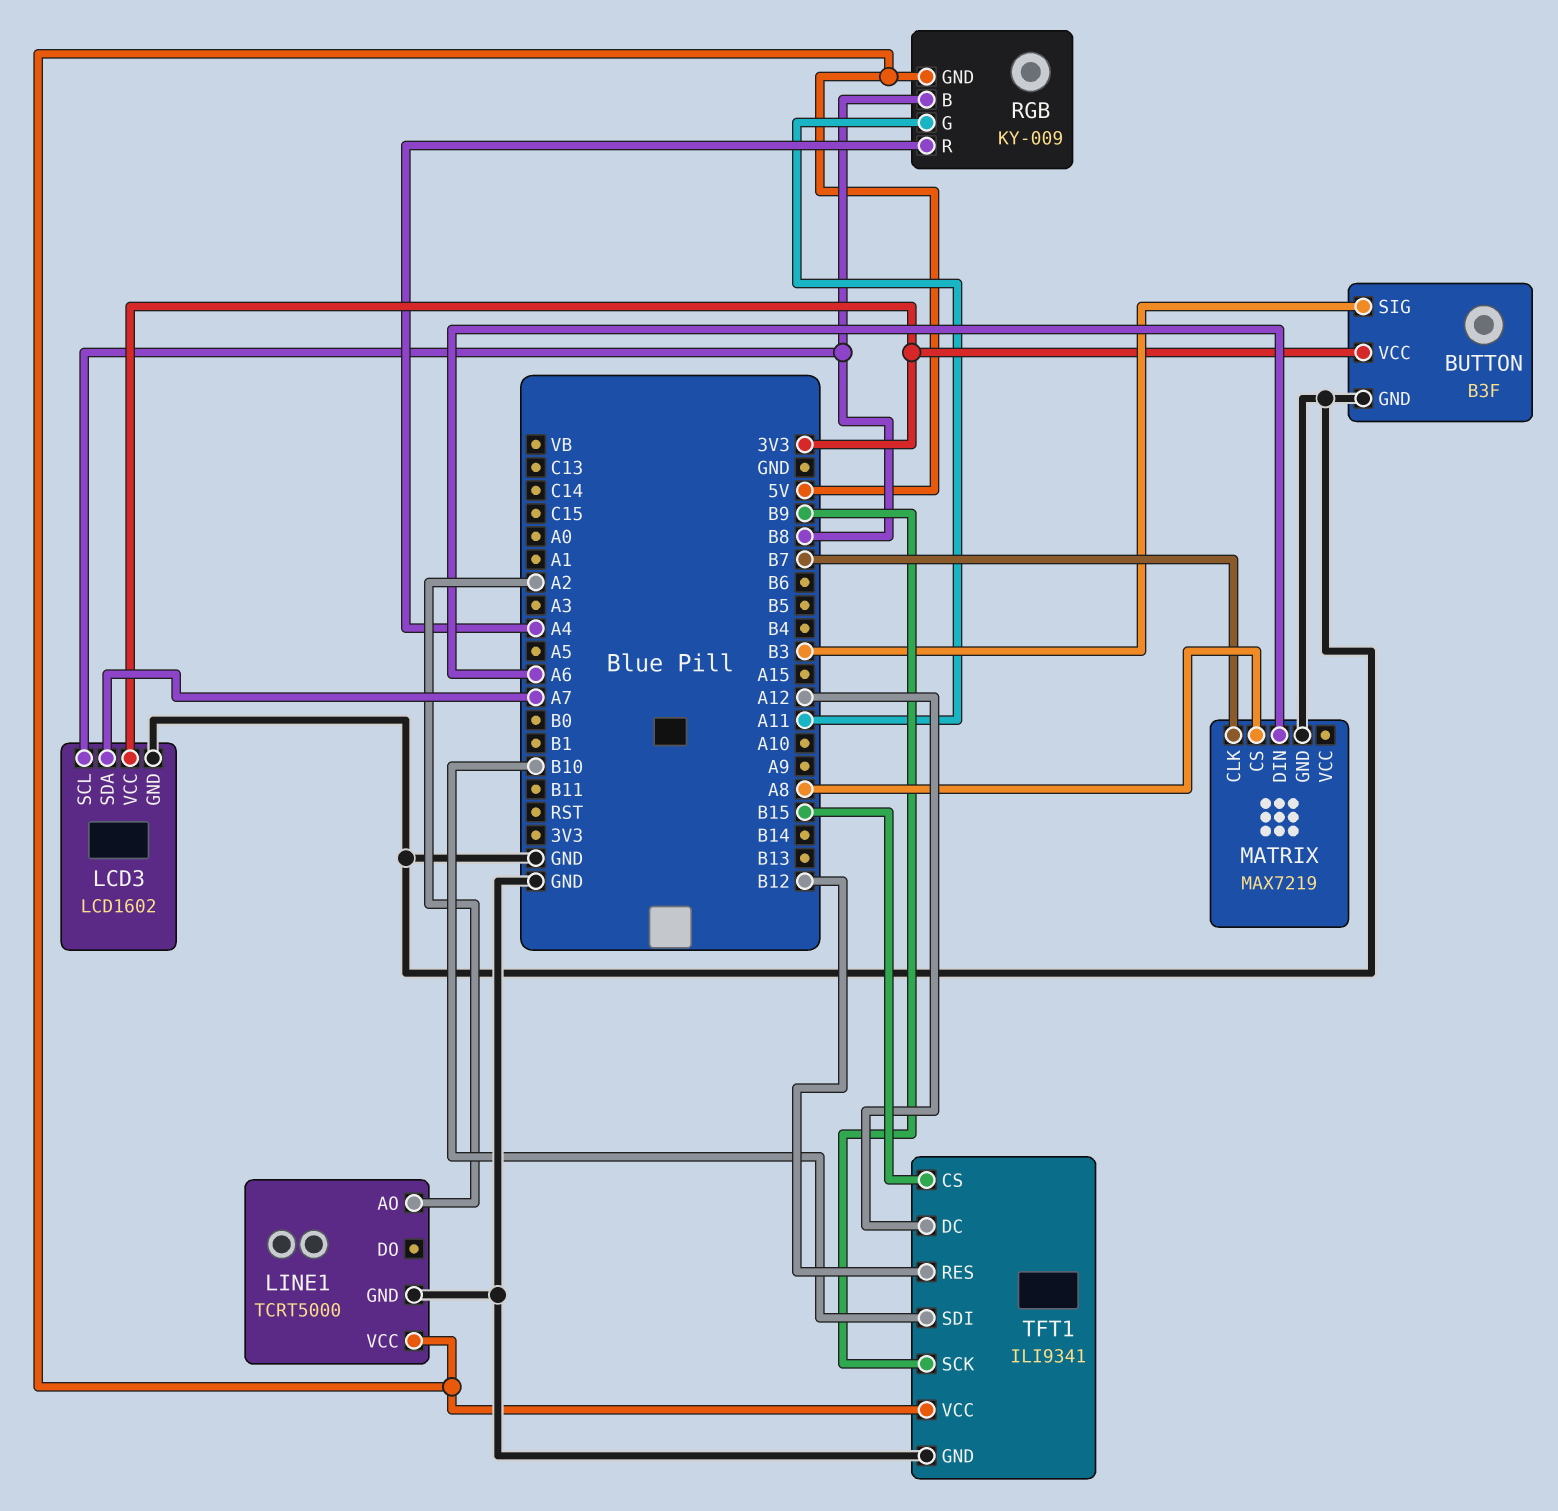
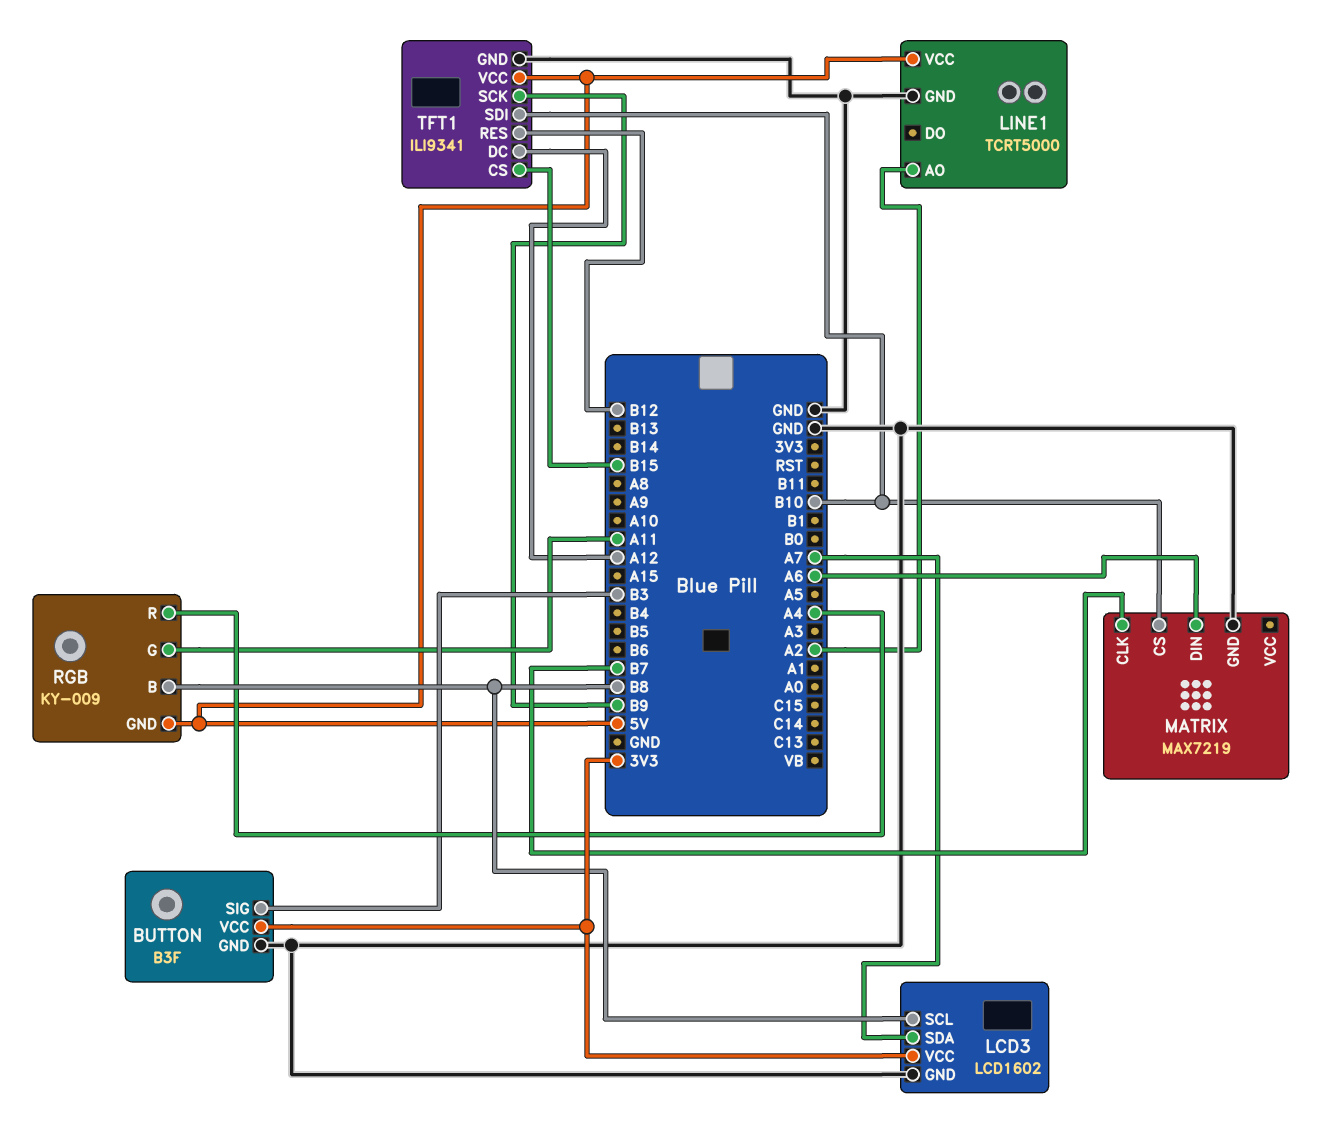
MATRIX pin CS: A8 -> B10

